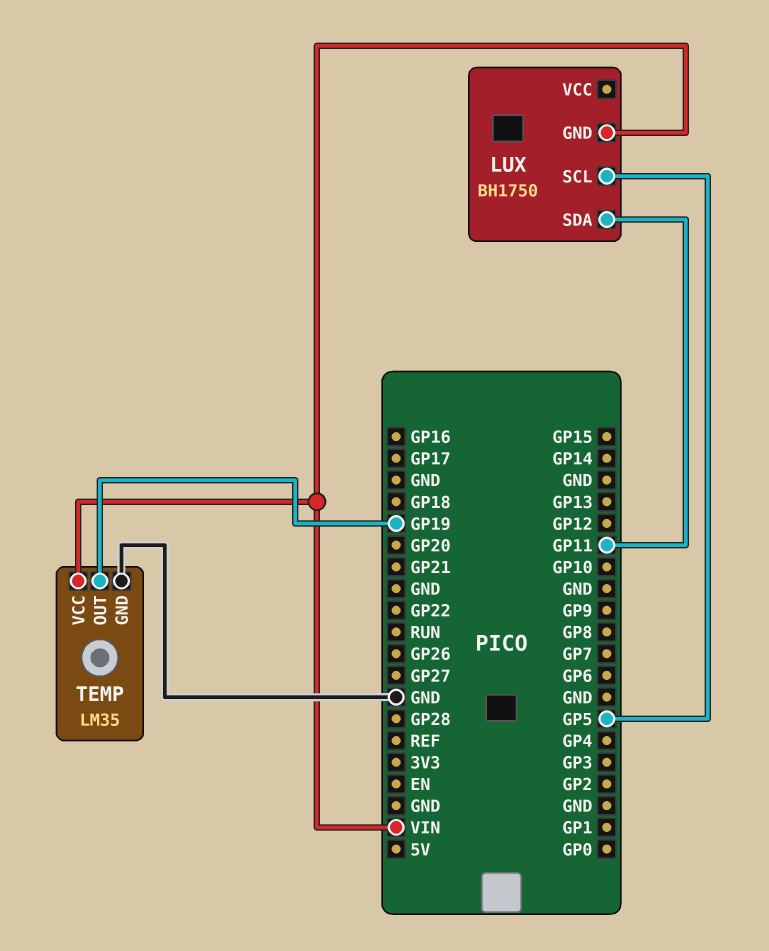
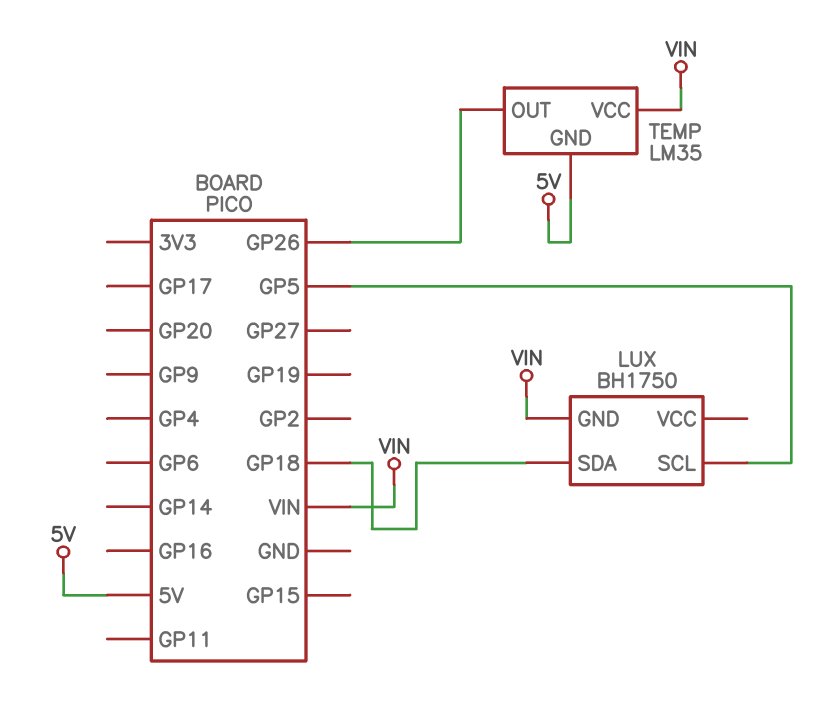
LUX pin SDA: GP11 -> GP18
TEMP pin GND: GND -> 5V
TEMP pin OUT: GP19 -> GP26

